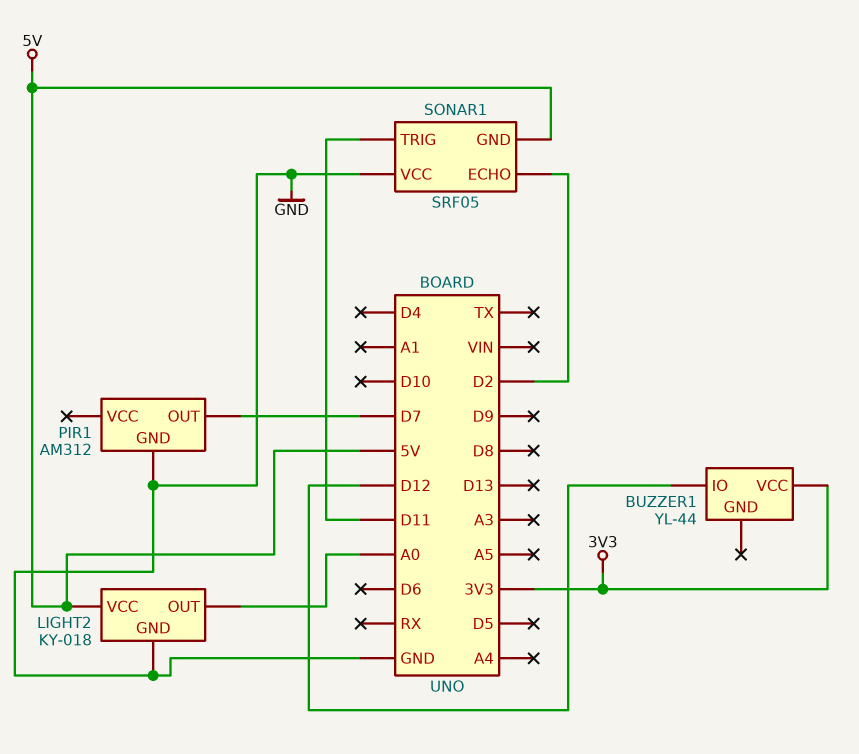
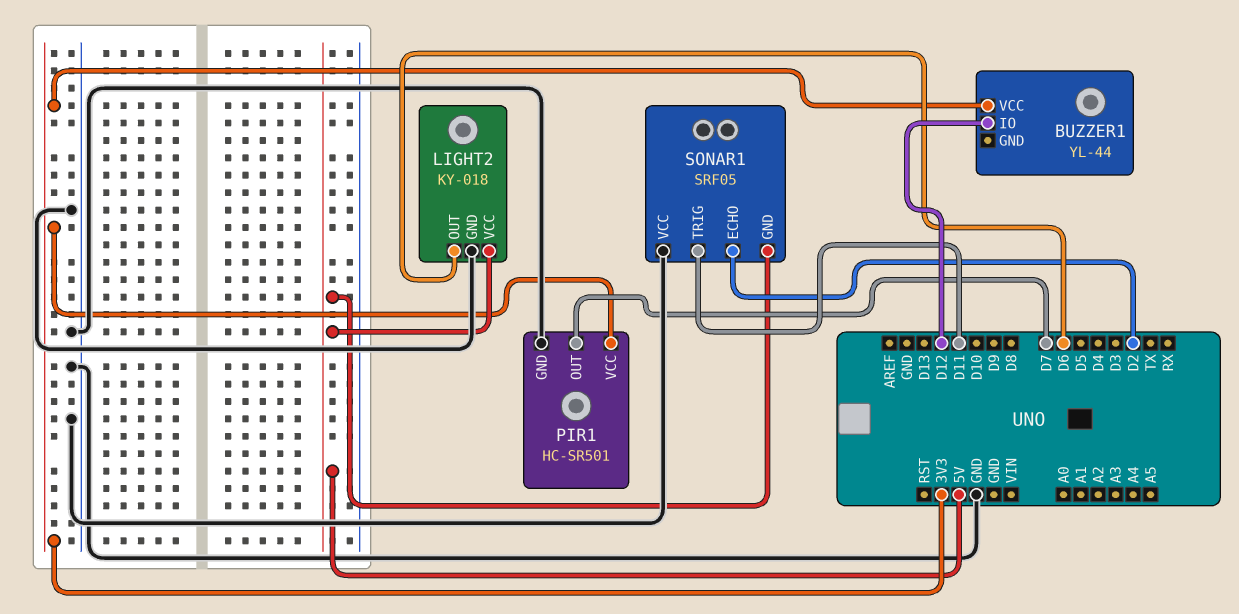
LIGHT2 pin OUT: A0 -> D6
PIR1: AM312 -> HC-SR501
PIR1 pin VCC: none -> 3V3

